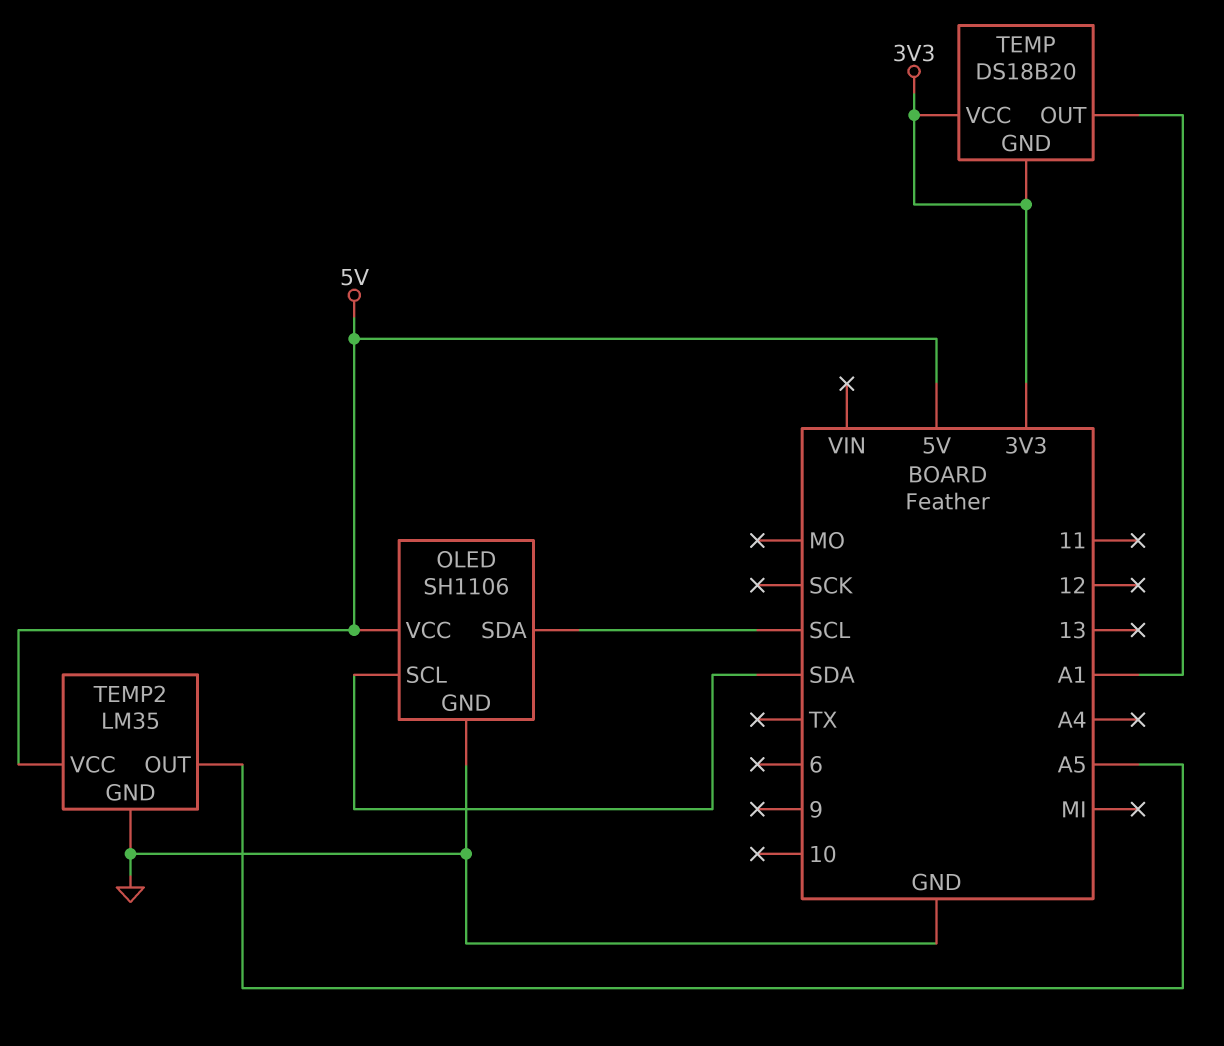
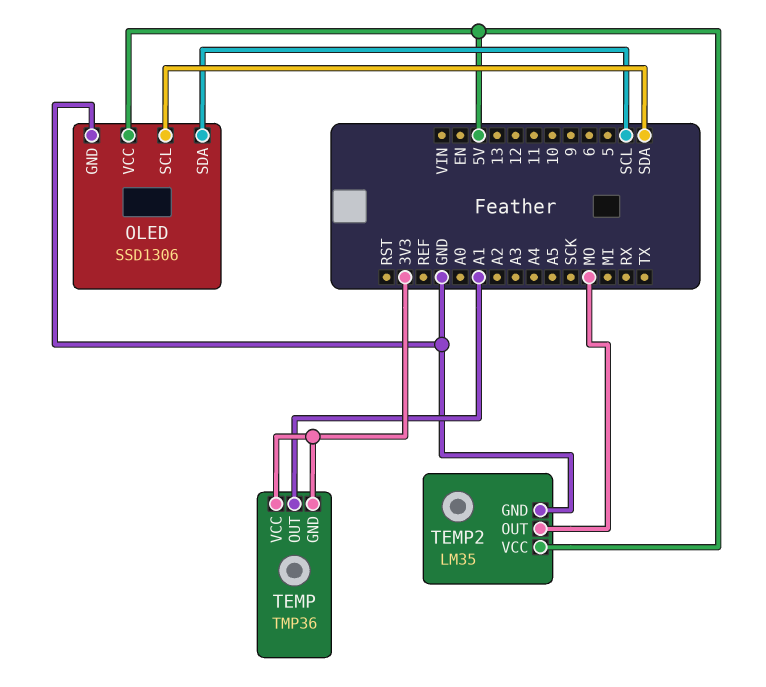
OLED: SH1106 -> SSD1306
TEMP: DS18B20 -> TMP36
TEMP2 pin OUT: A5 -> MO

